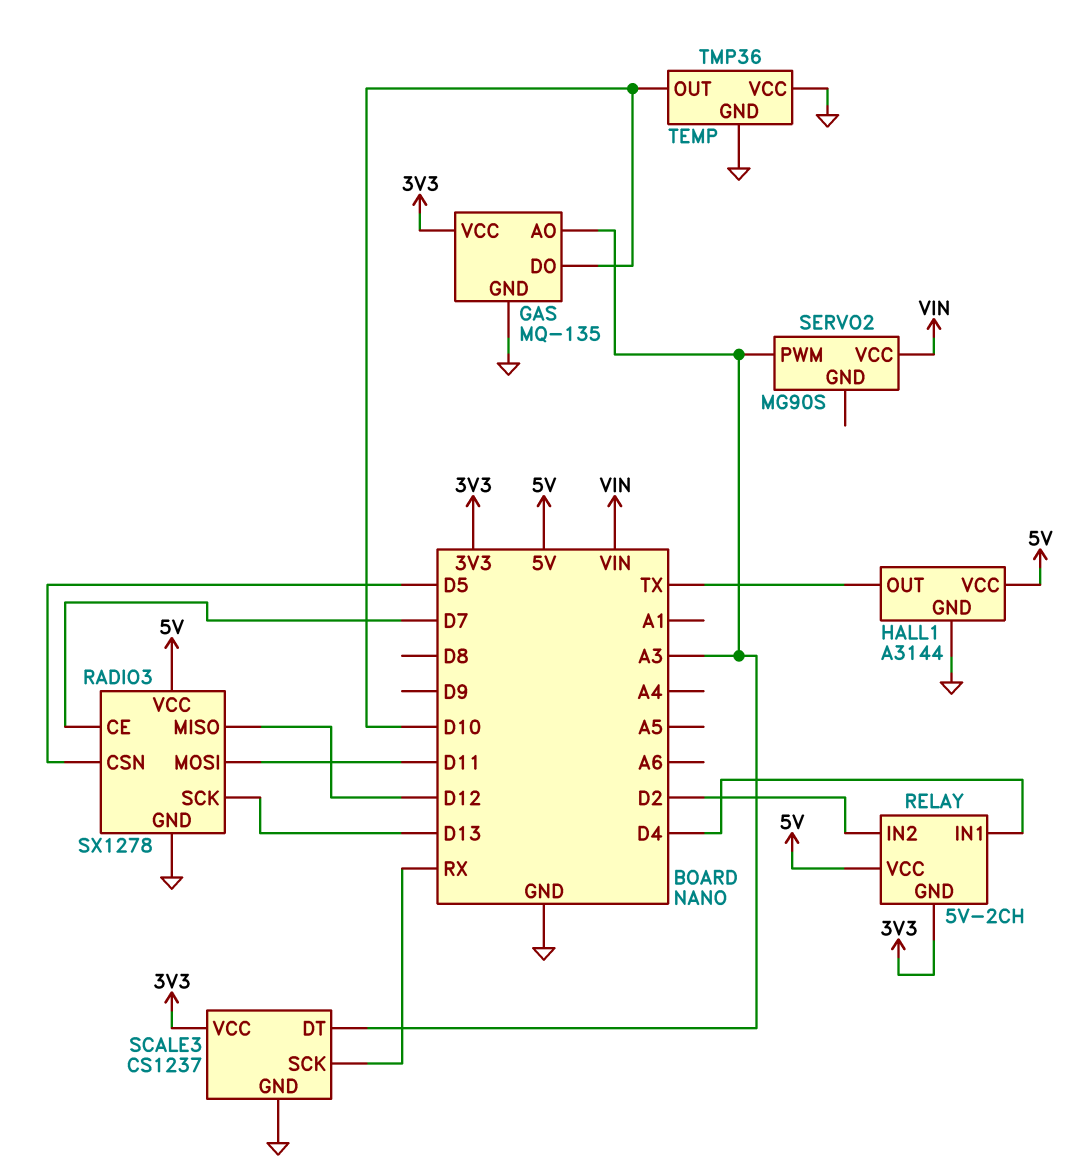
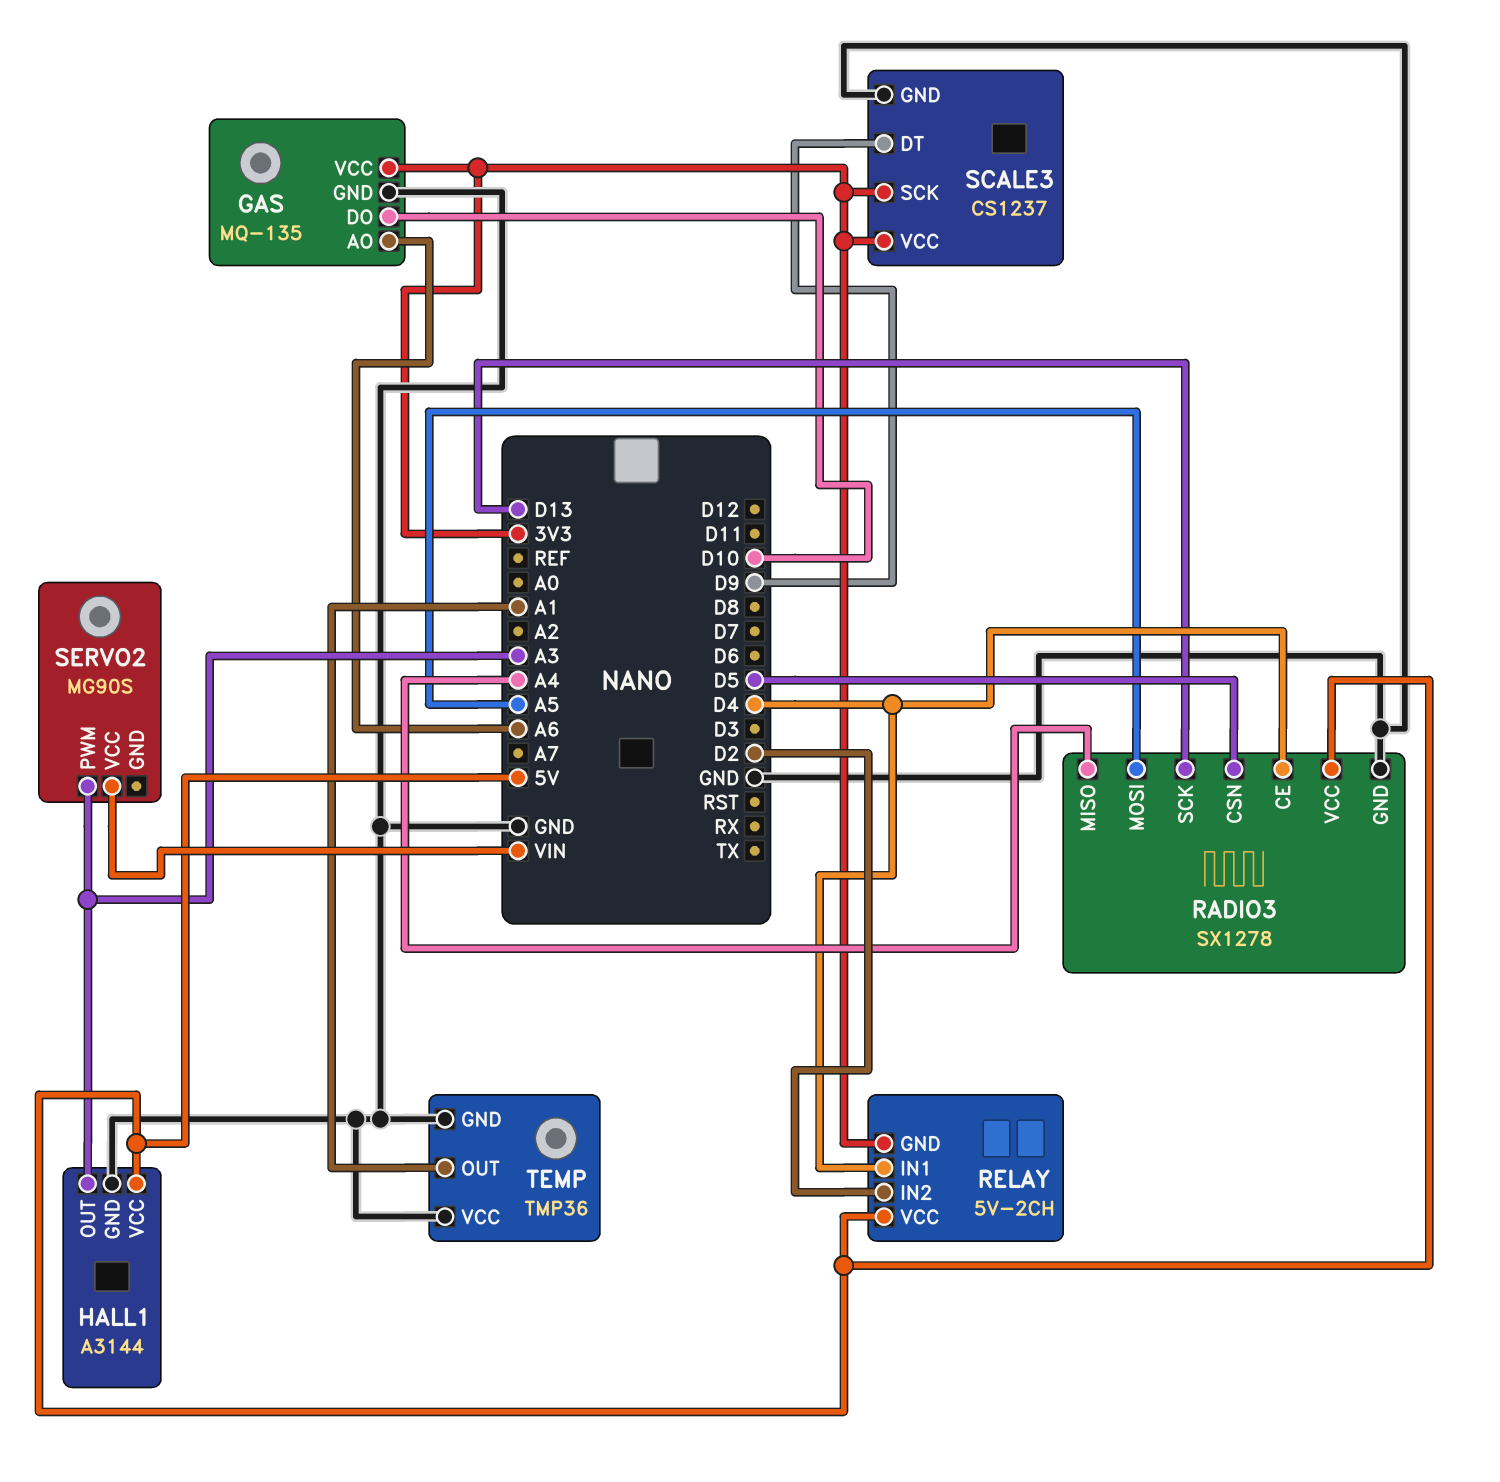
GAS pin AO: A3 -> A6
HALL1 pin OUT: TX -> A3
RADIO3 pin CE: D7 -> D4
RADIO3 pin MISO: D12 -> A4
RADIO3 pin MOSI: D11 -> A5
SCALE3 pin DT: A3 -> D9
SCALE3 pin SCK: RX -> 3V3
TEMP pin OUT: D10 -> A1

